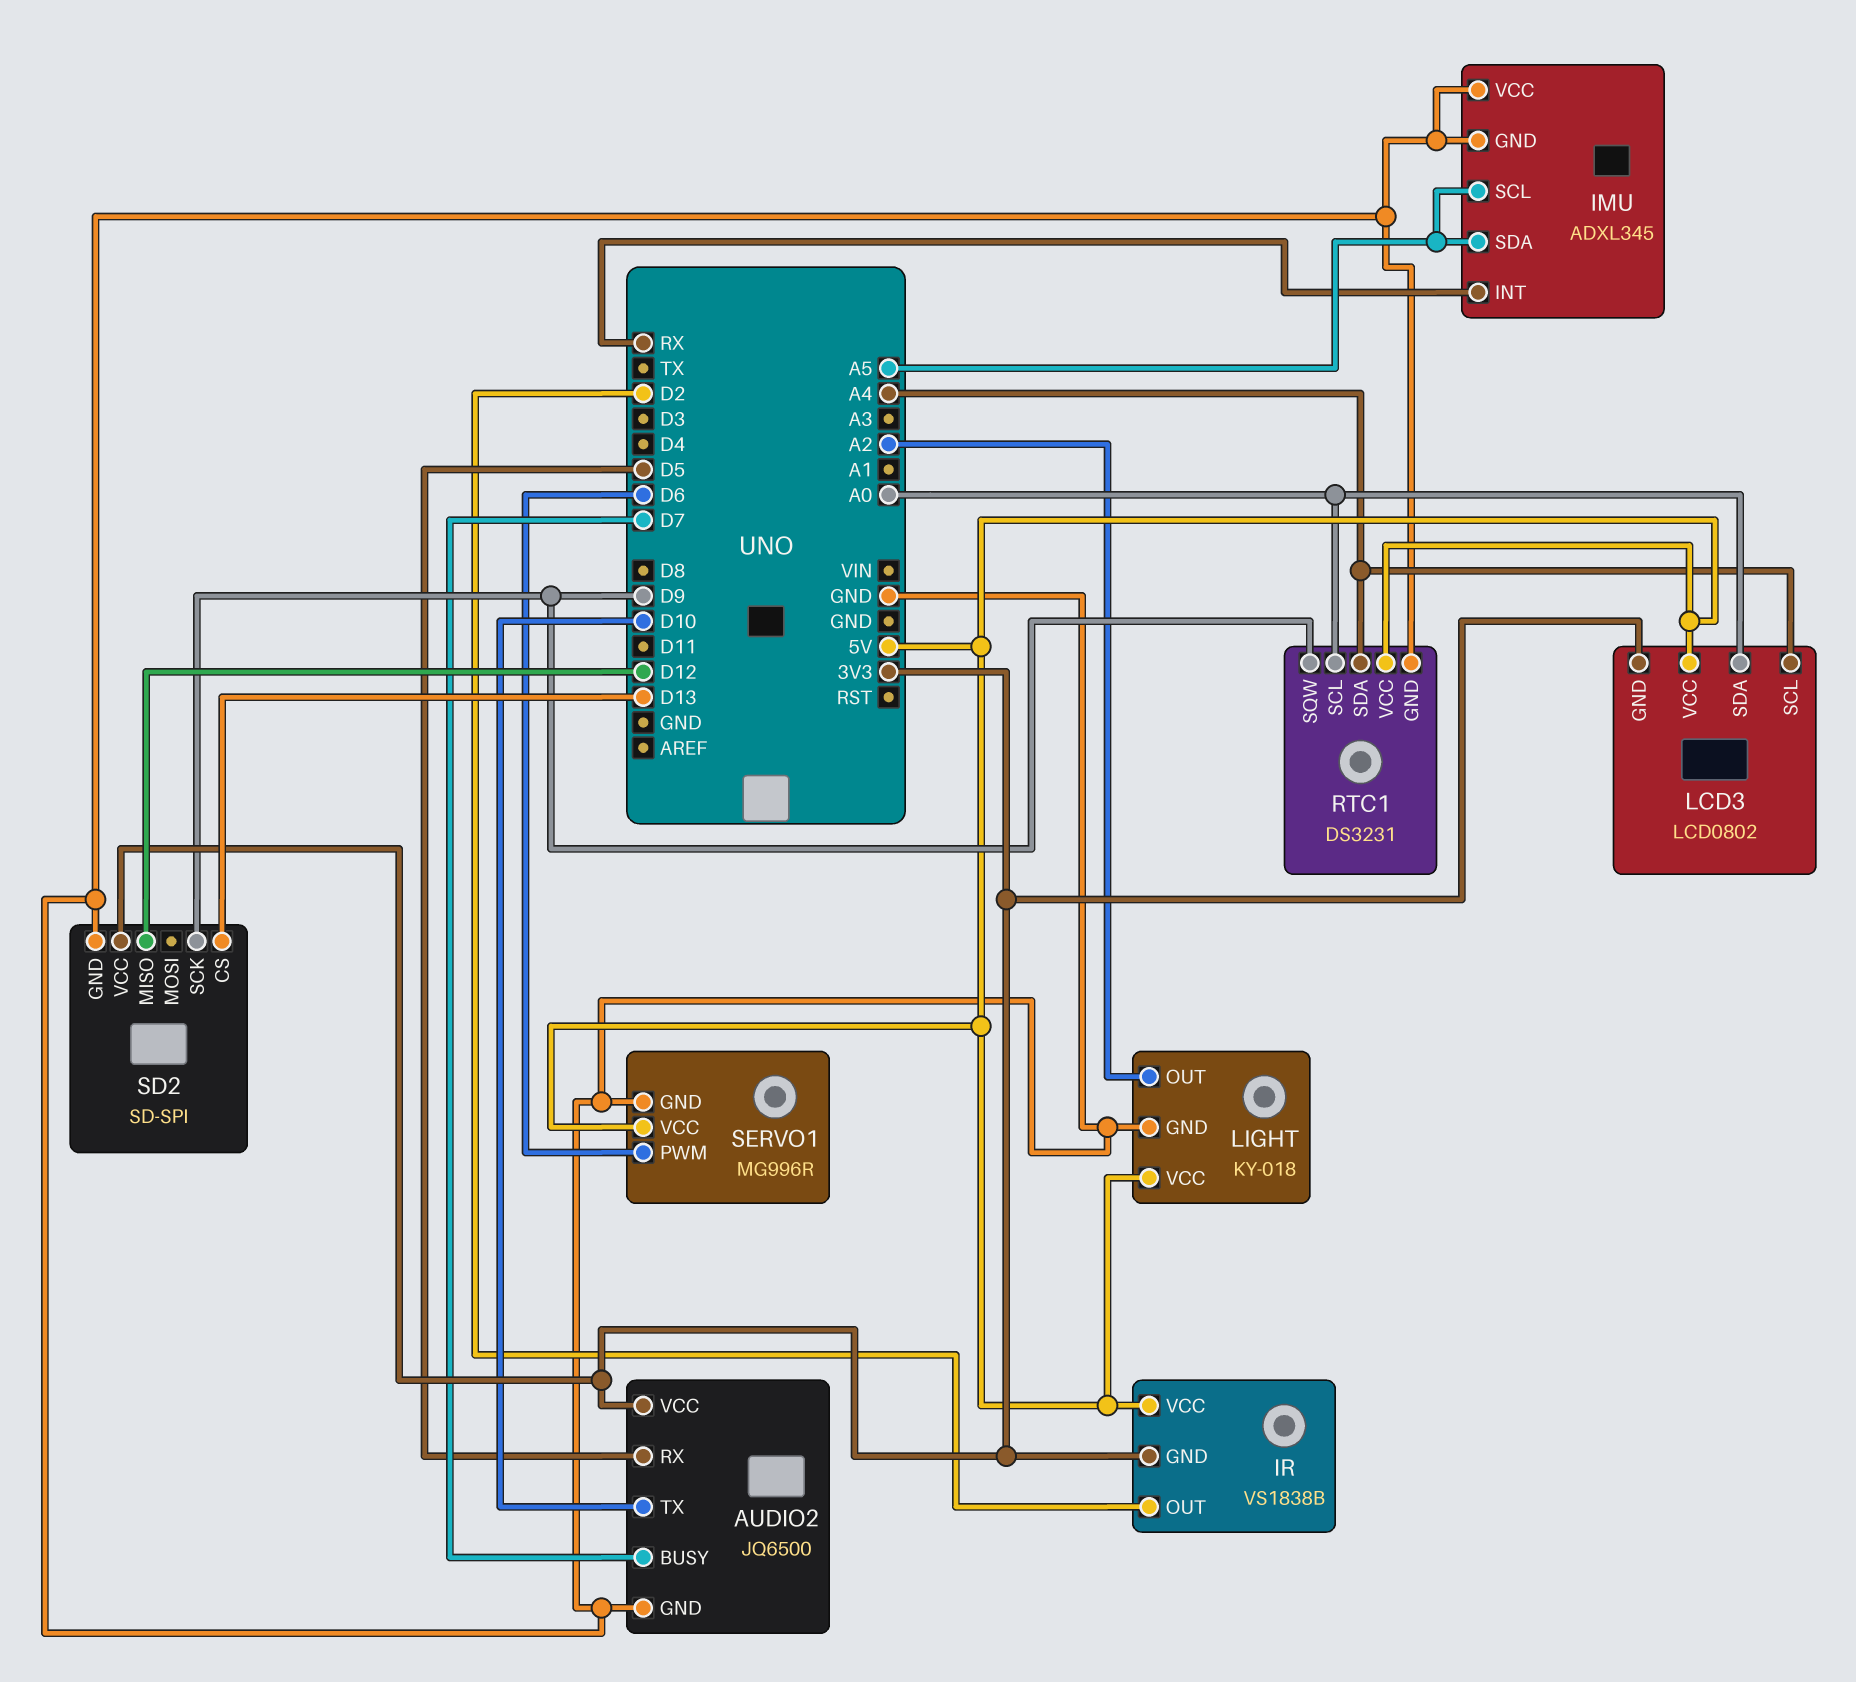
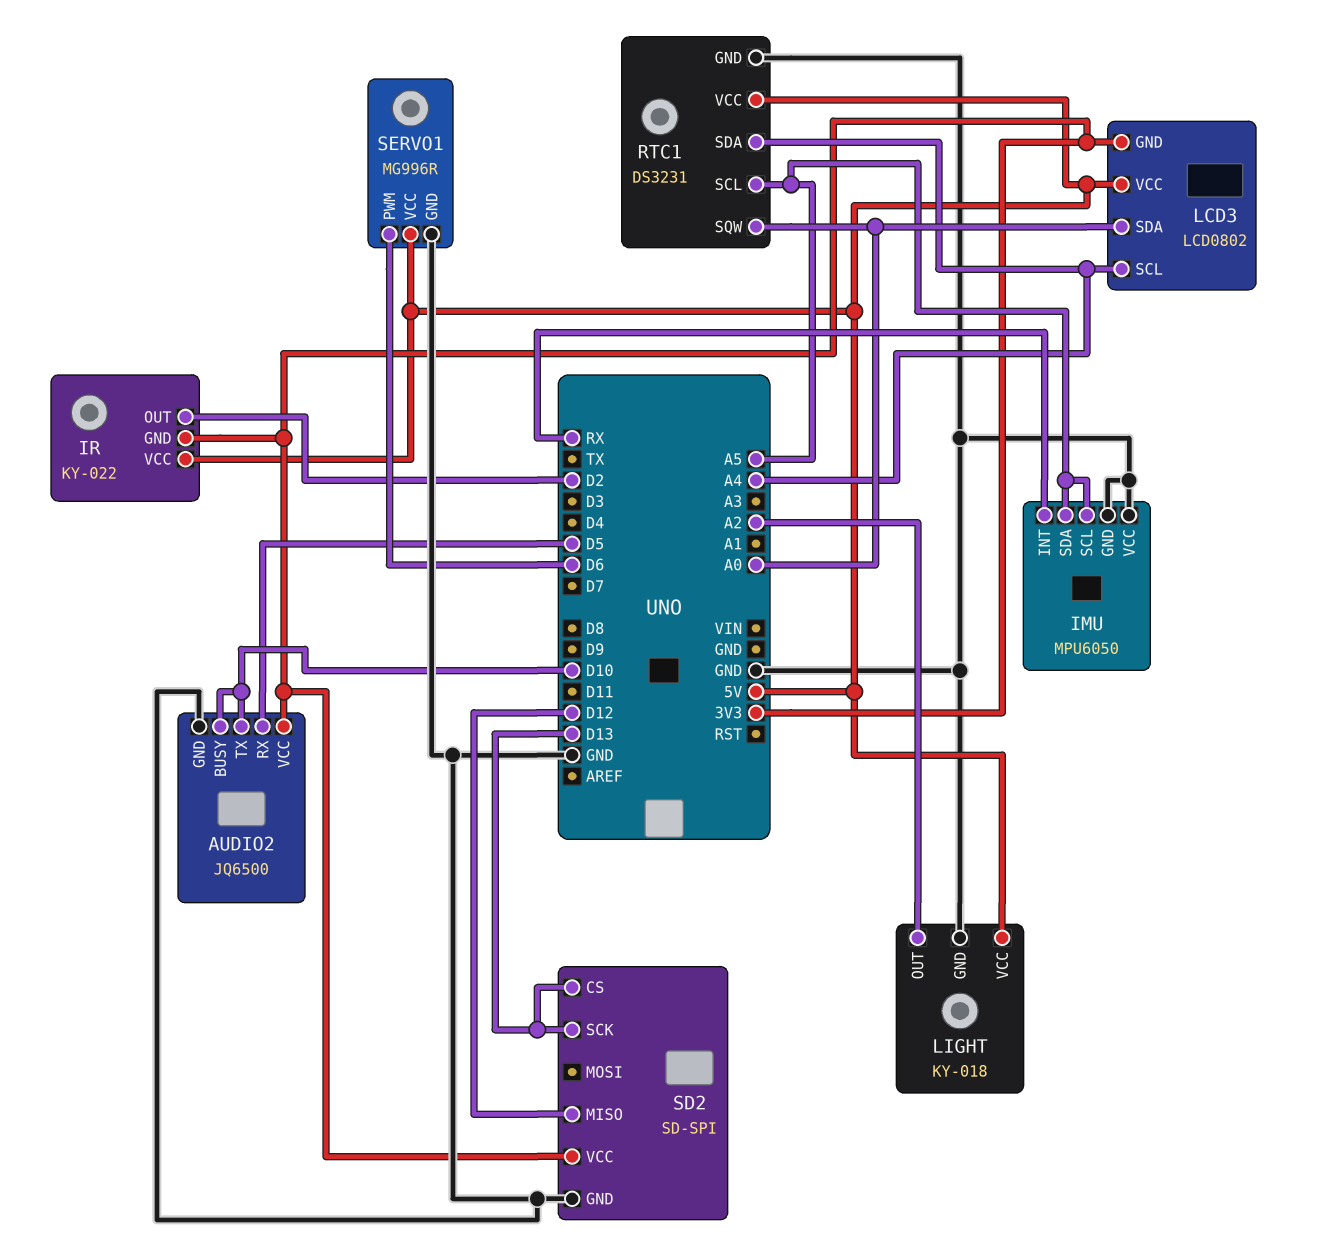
AUDIO2 pin BUSY: D7 -> D10
IMU: ADXL345 -> MPU6050
IR: VS1838B -> KY-022
RTC1 pin SCL: A0 -> A5
RTC1 pin SQW: D9 -> A0
SD2 pin SCK: D9 -> D13

